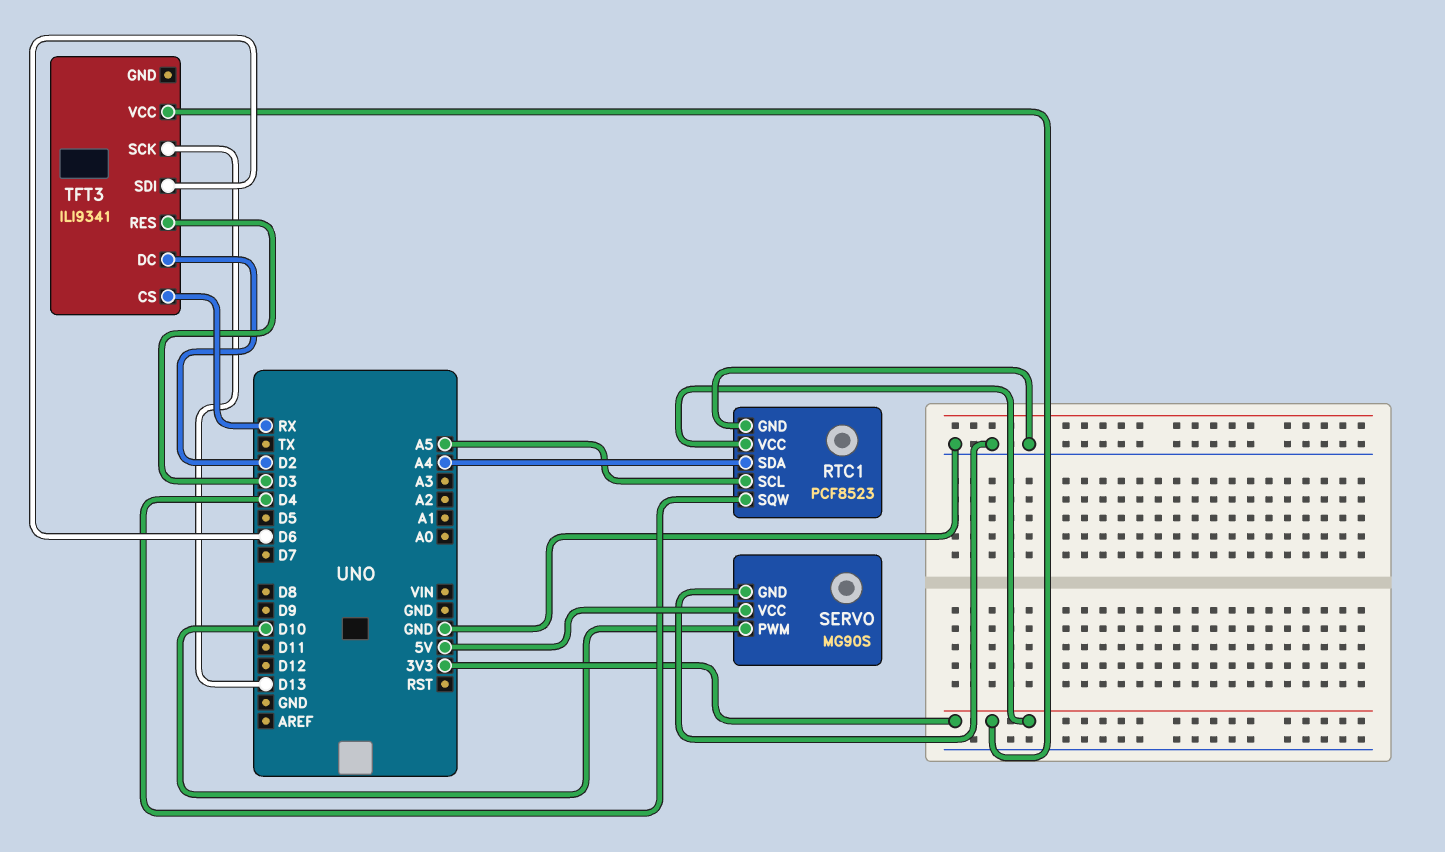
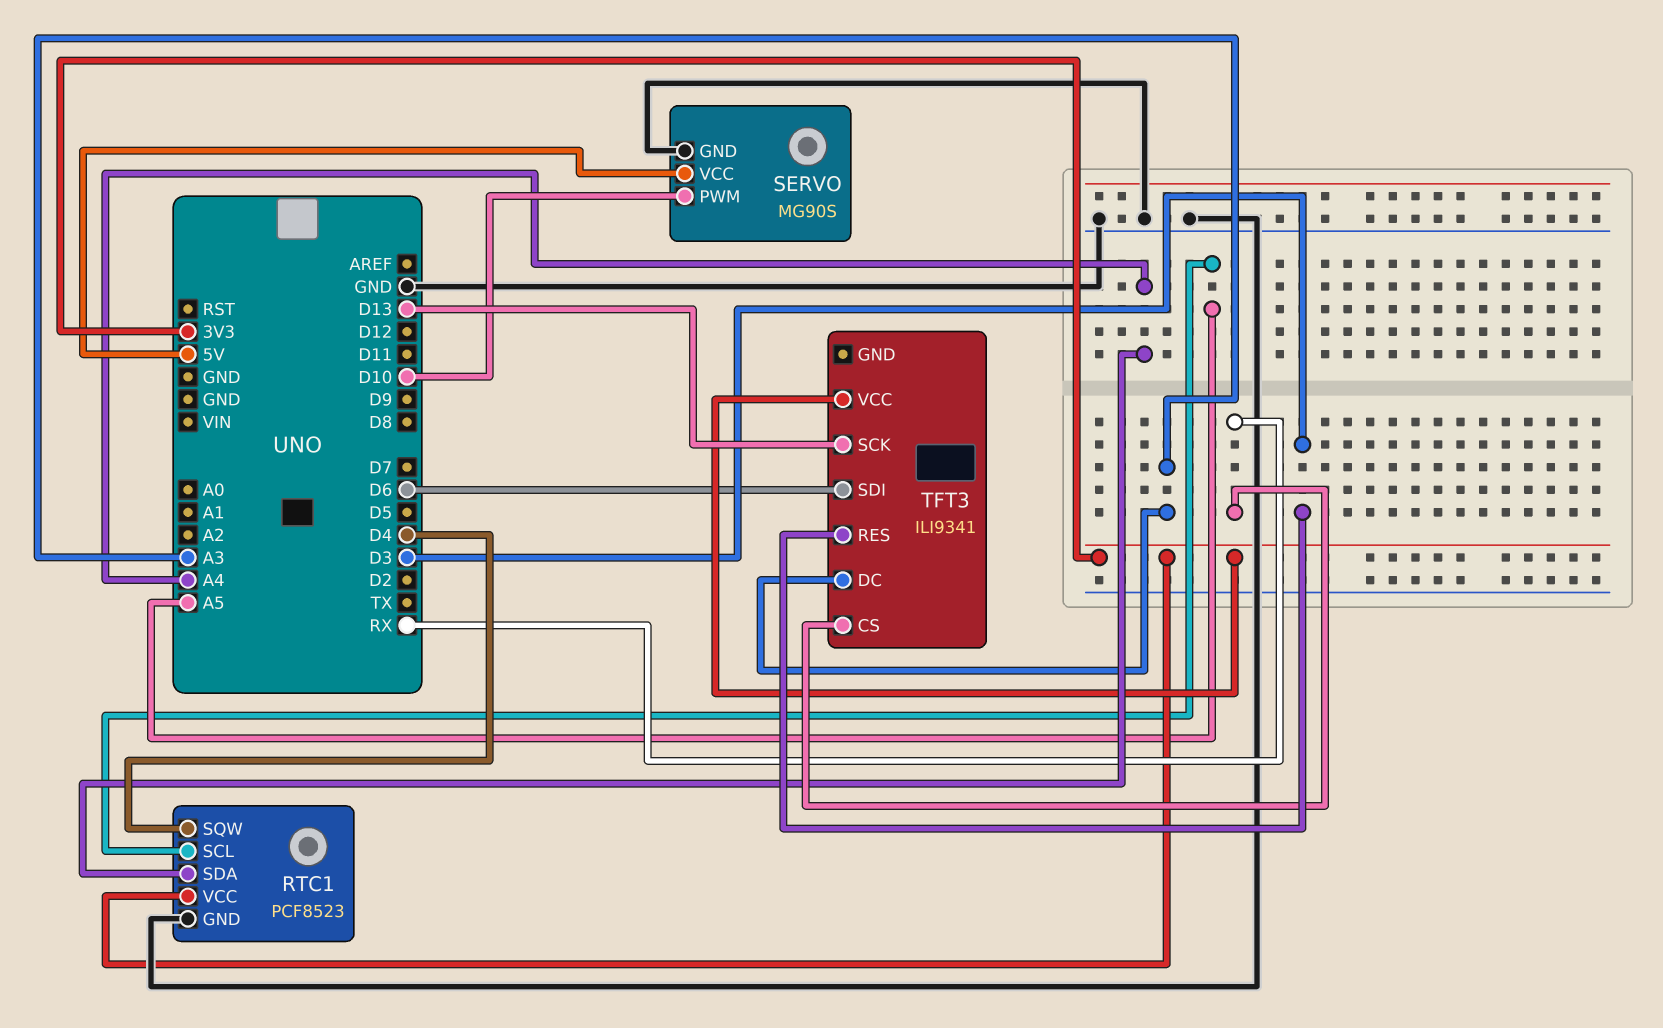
TFT3 pin DC: D2 -> A3

